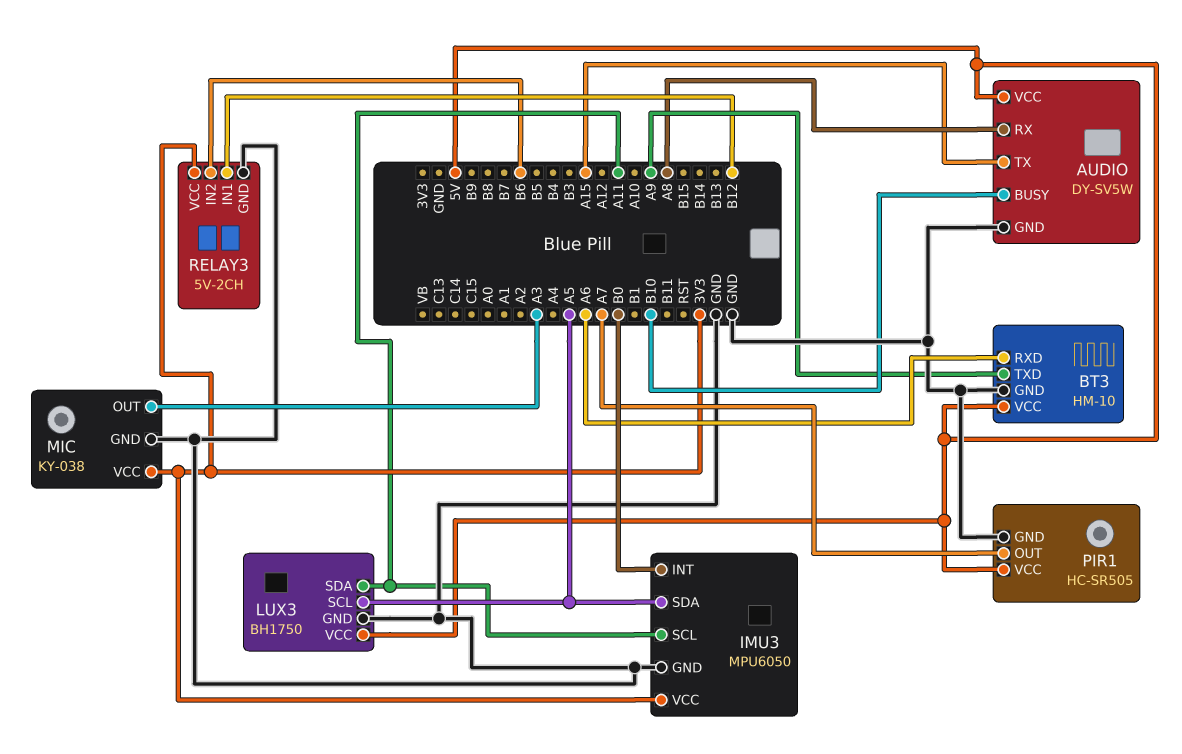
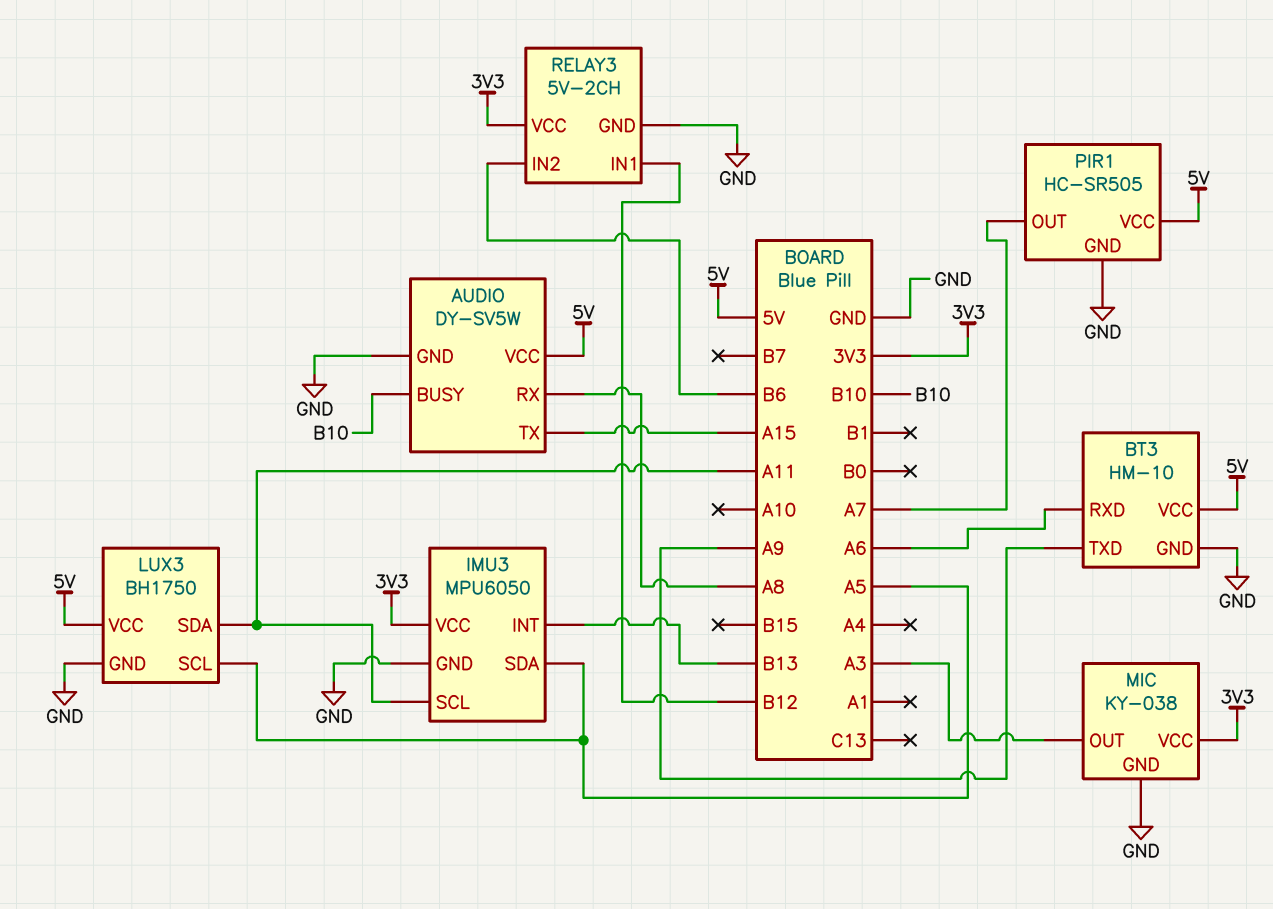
IMU3 pin INT: B0 -> B13

